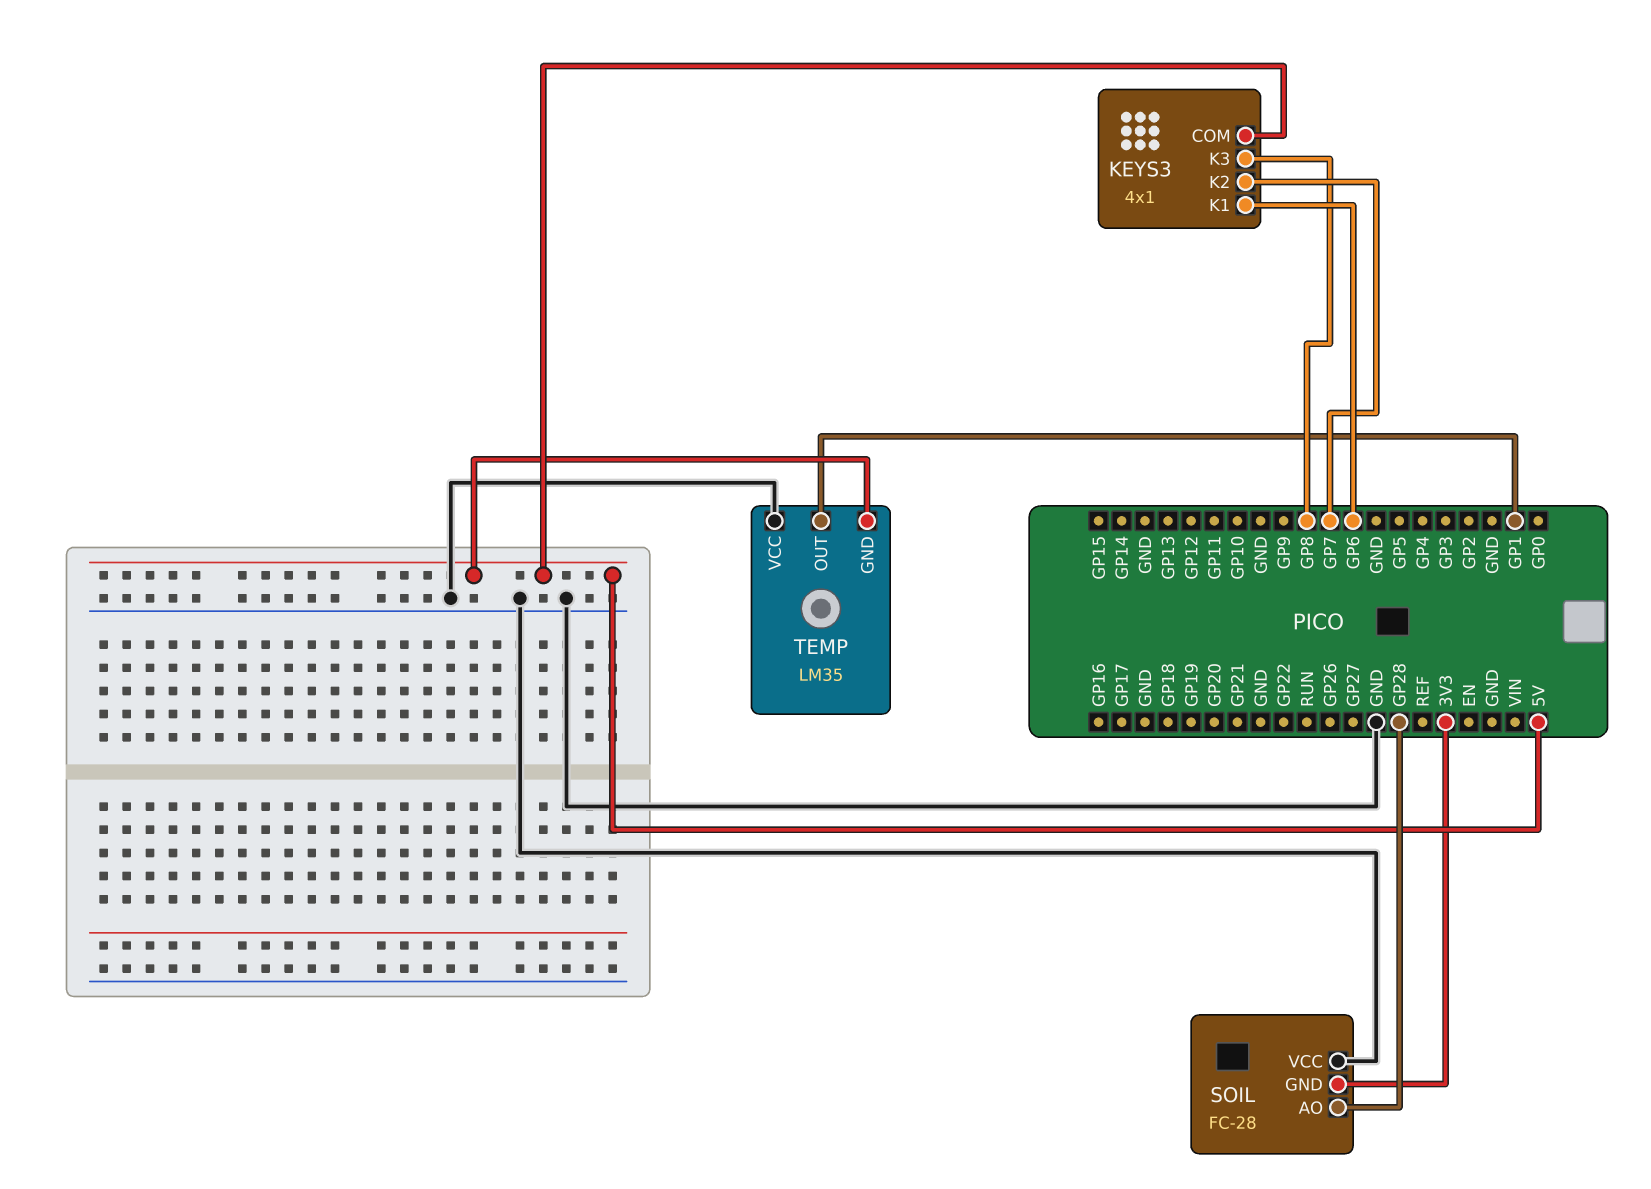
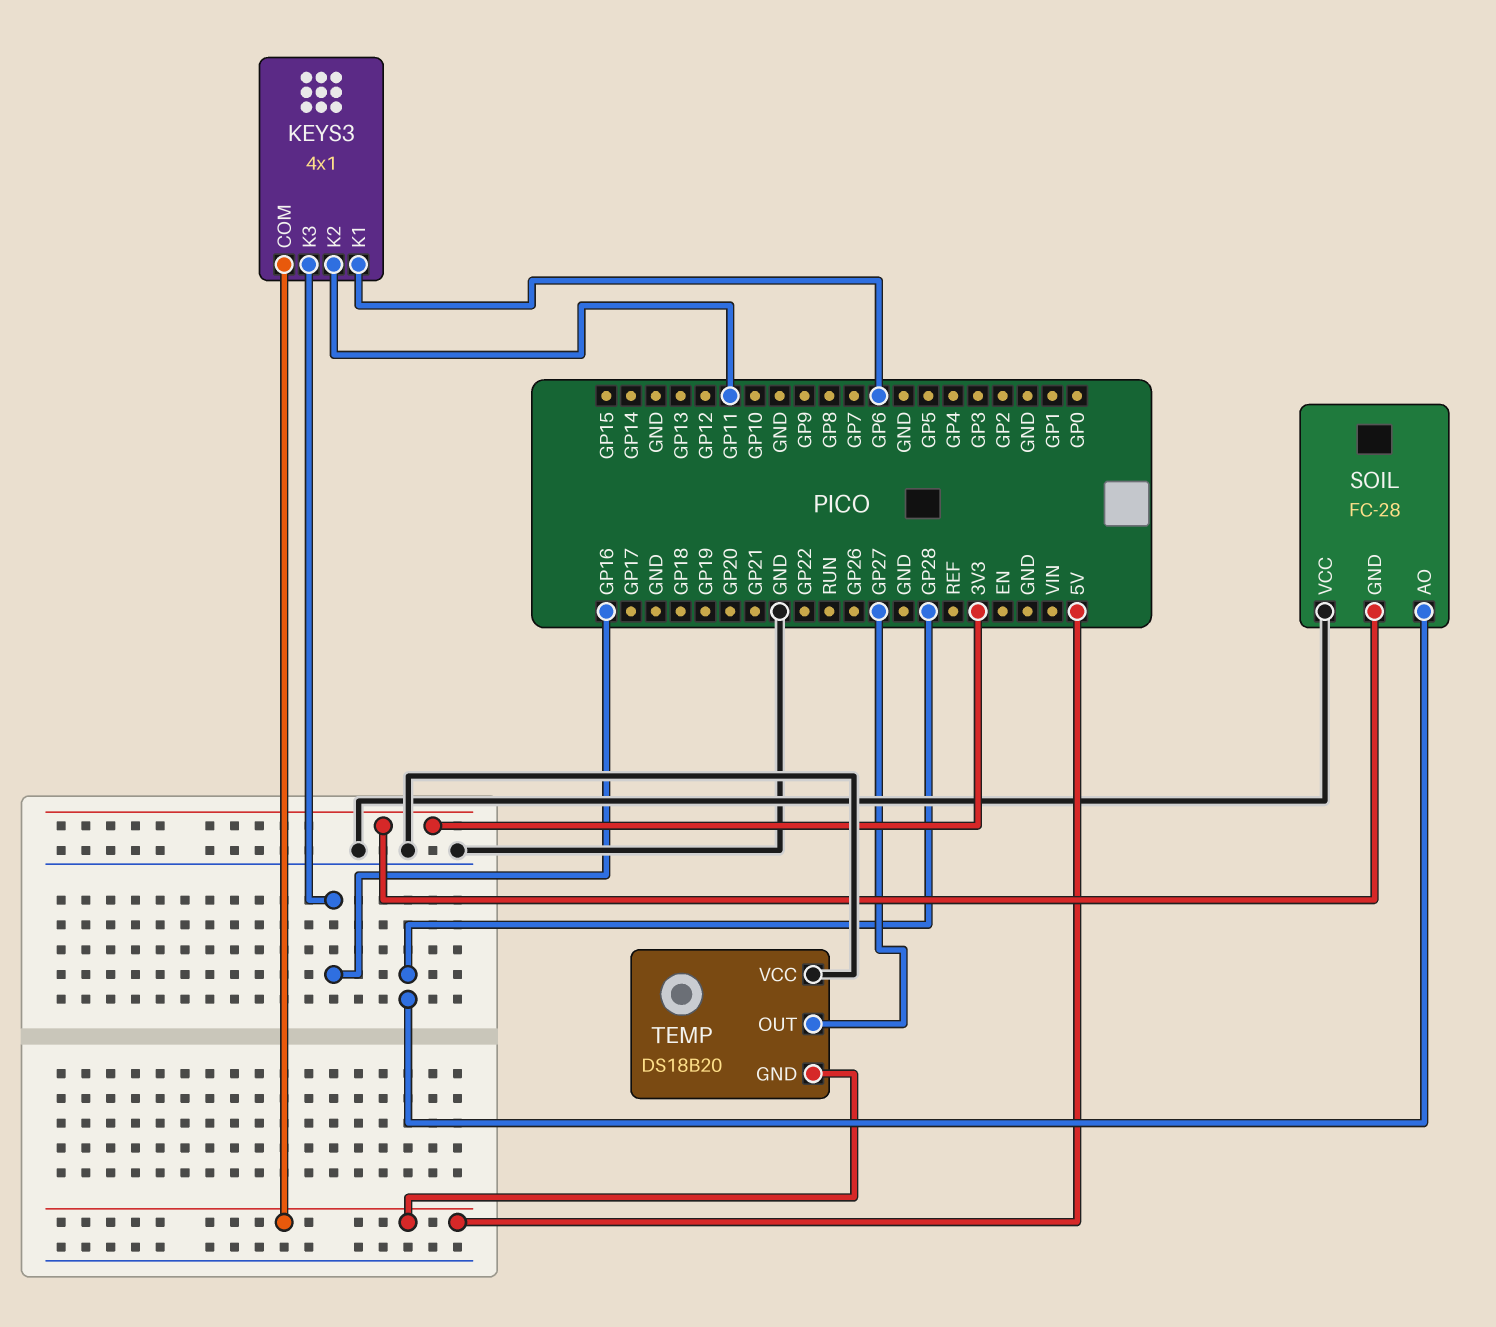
KEYS3 pin K2: GP7 -> GP11
KEYS3 pin K3: GP8 -> GP16
TEMP: LM35 -> DS18B20
TEMP pin OUT: GP1 -> GP27

